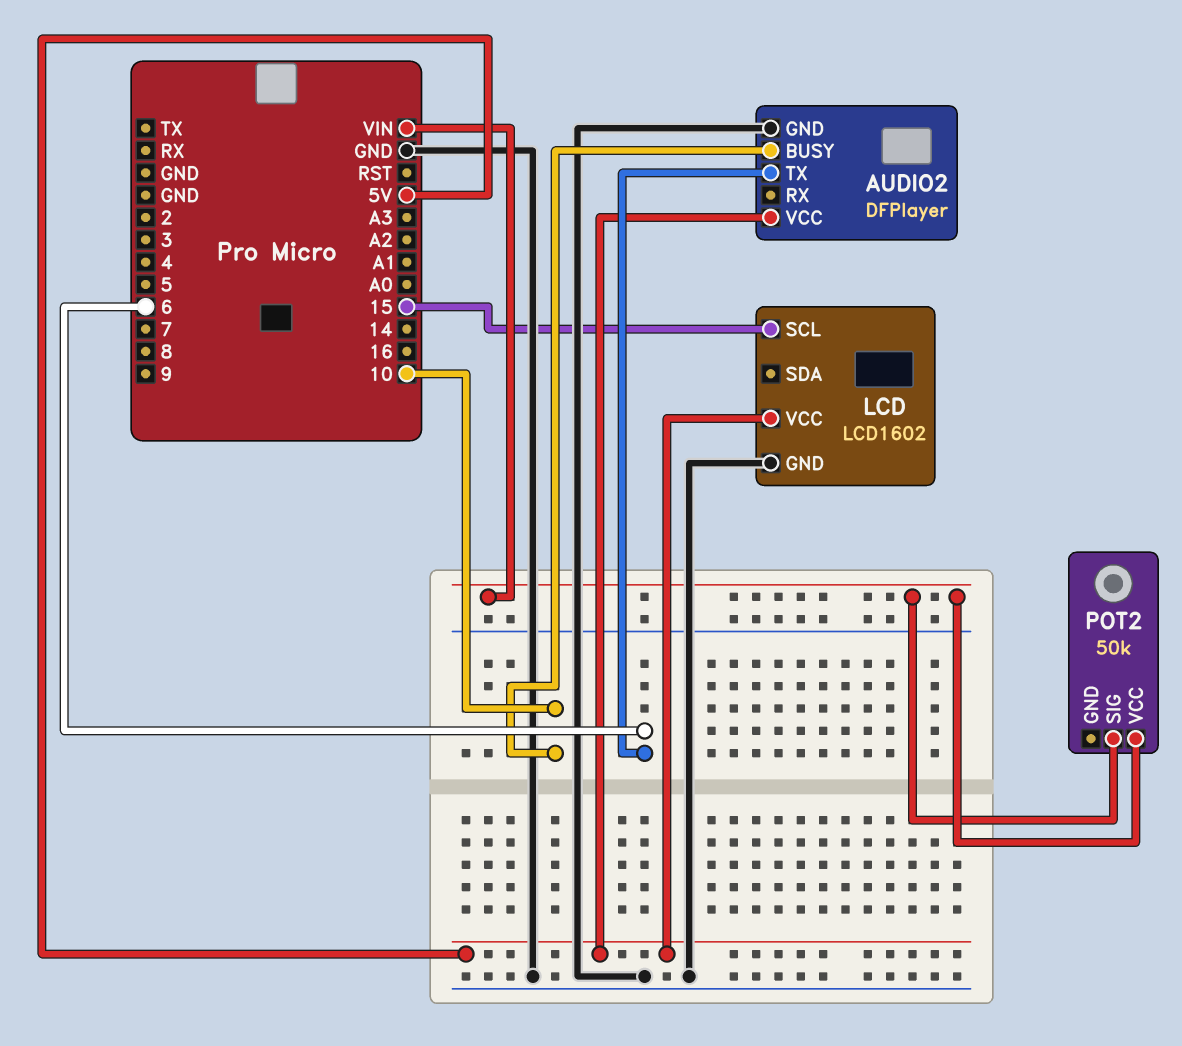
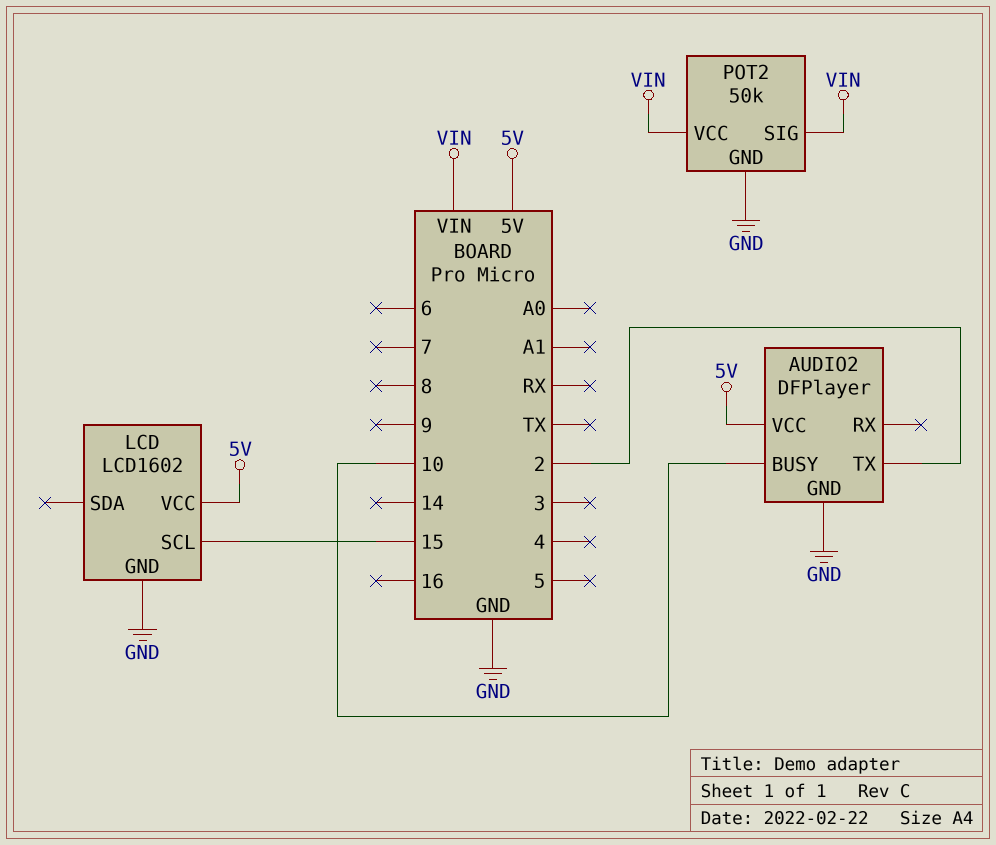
AUDIO2 pin TX: 6 -> 2
POT2 pin GND: none -> GND

